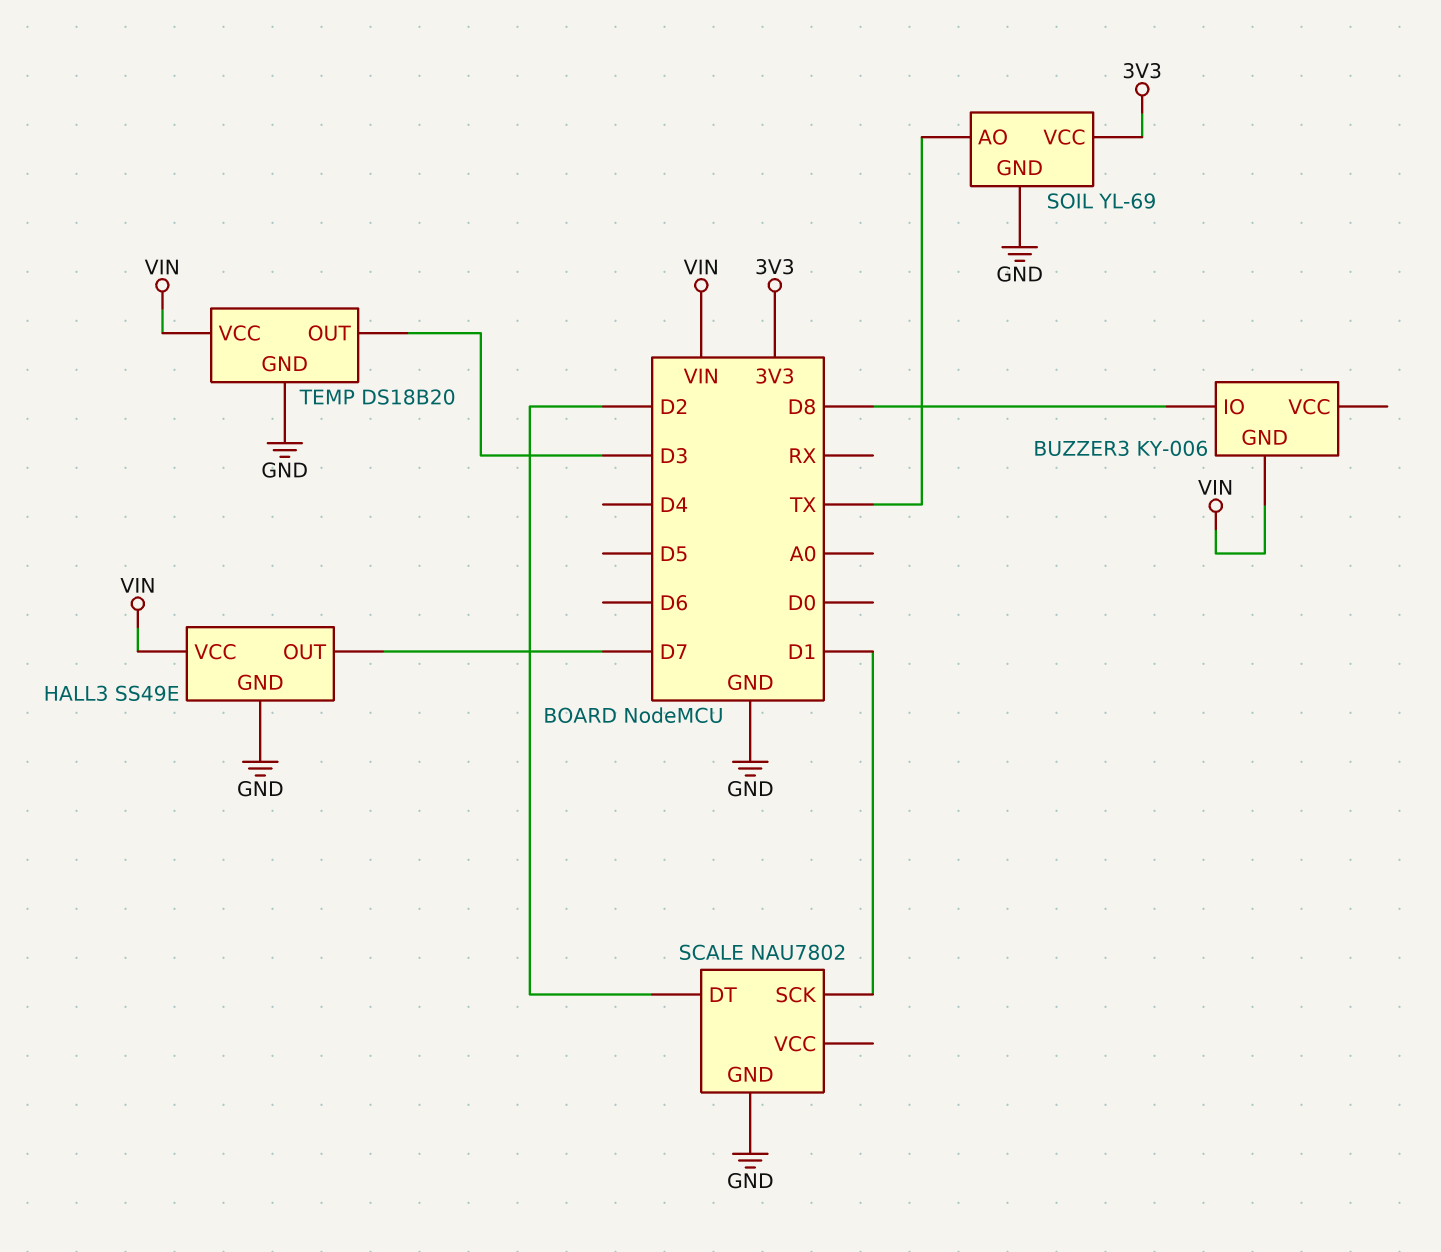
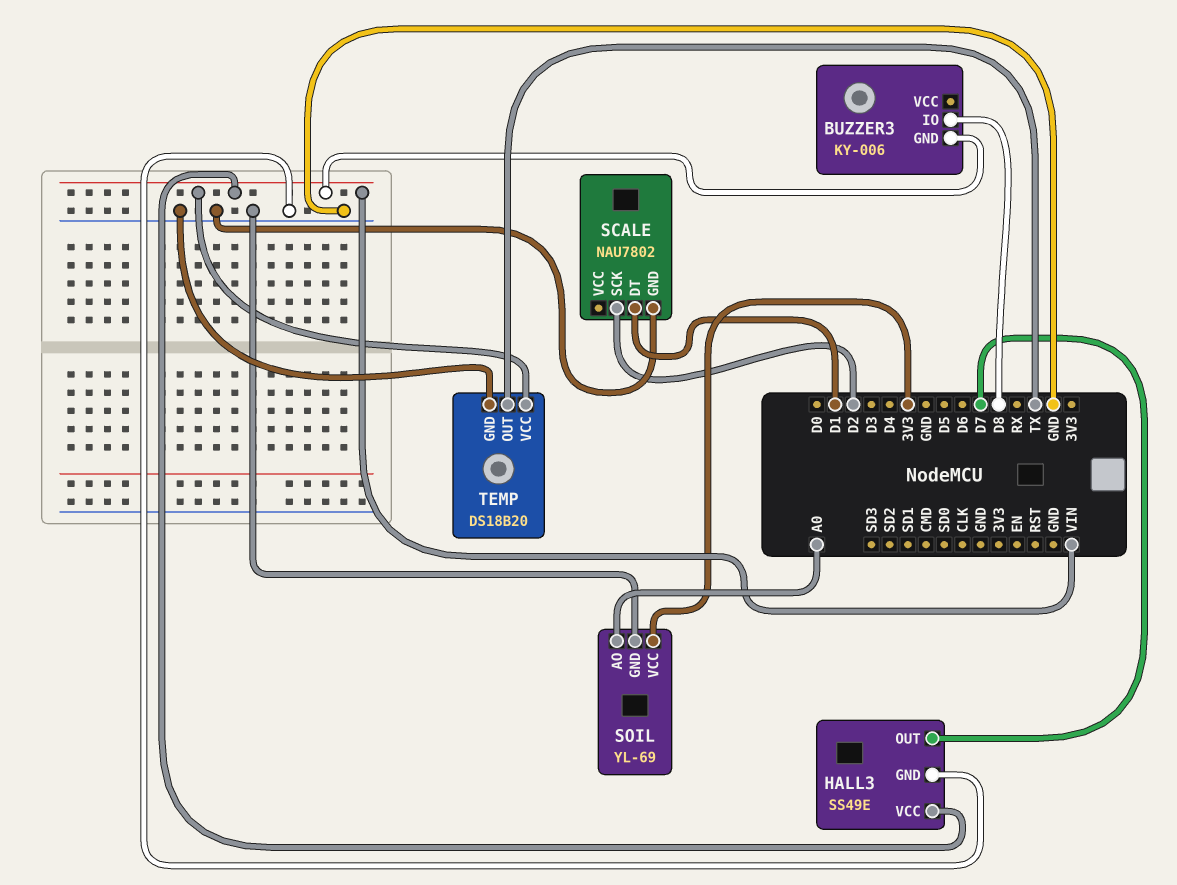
SCALE pin DT: D2 -> D1
SCALE pin SCK: D1 -> D2
SOIL pin AO: TX -> A0
TEMP pin OUT: D3 -> TX

